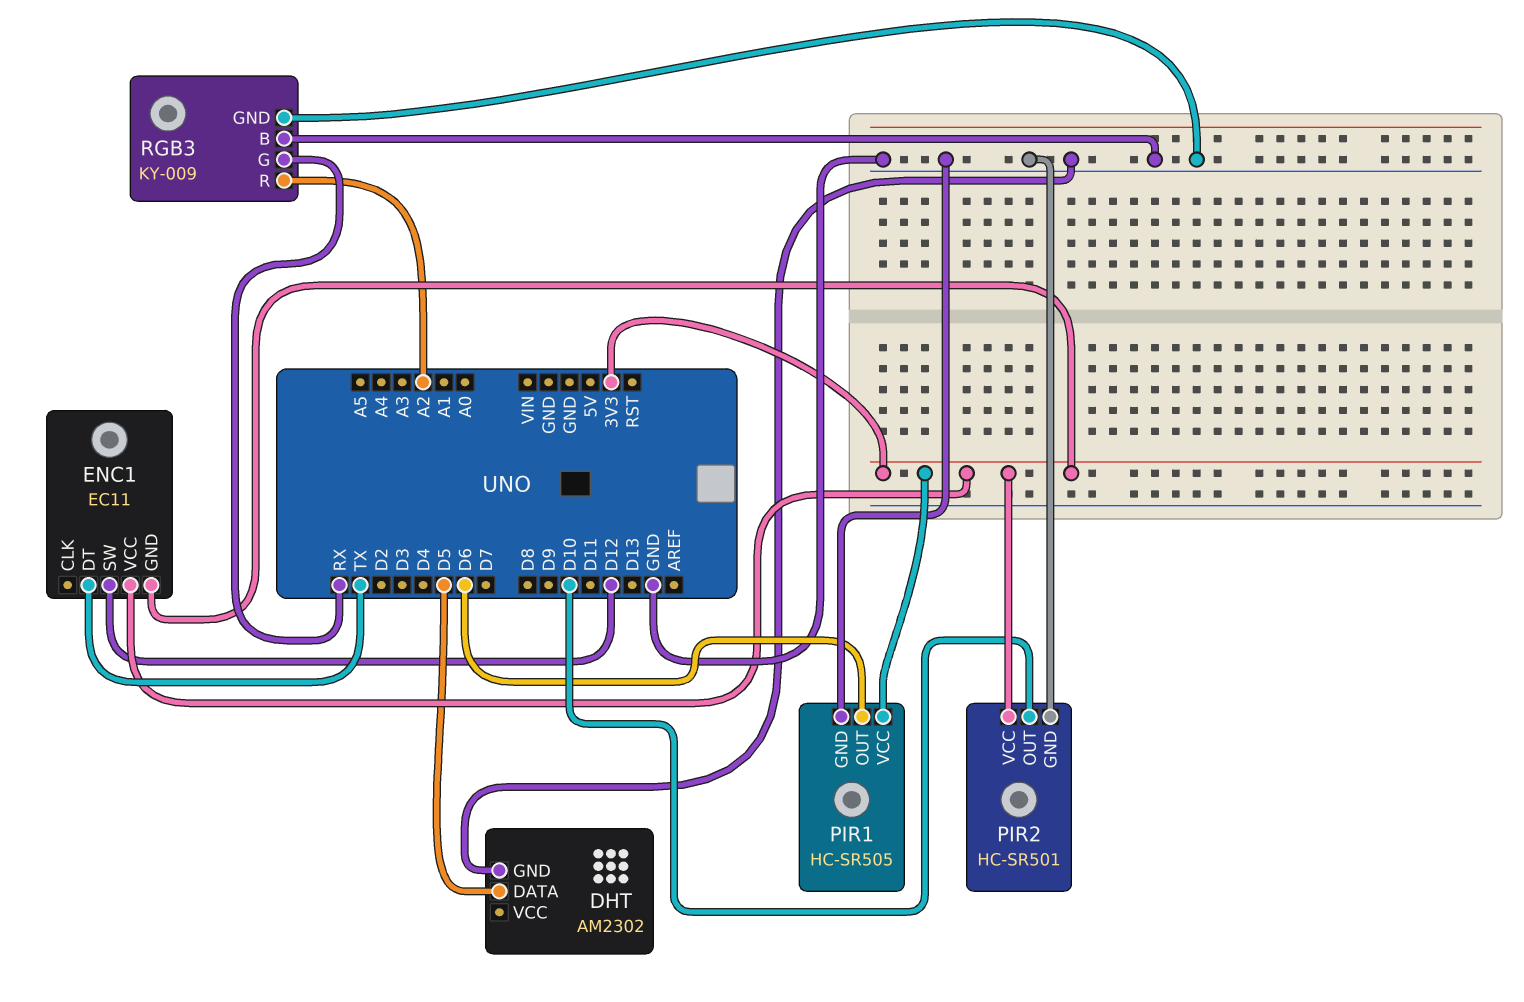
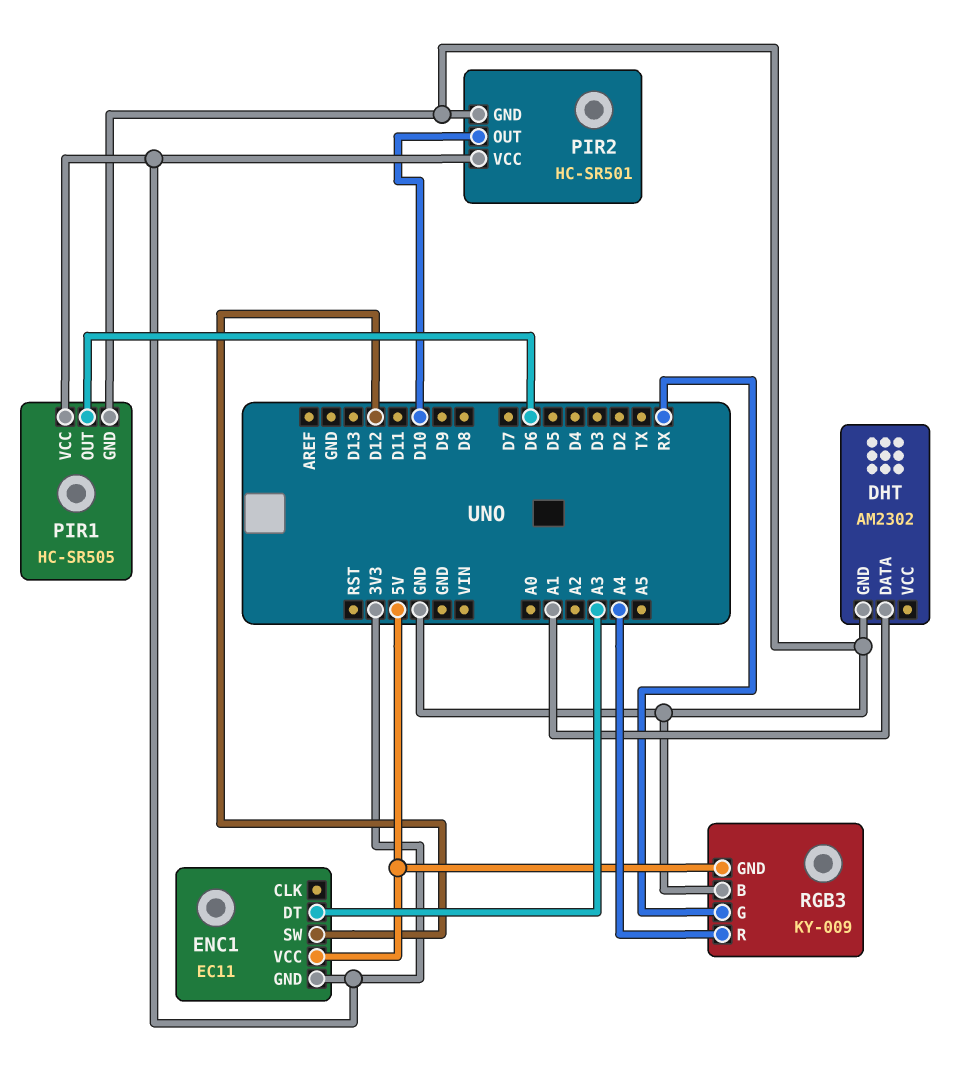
DHT pin DATA: D5 -> A1
ENC1 pin DT: TX -> A3
ENC1 pin VCC: 3V3 -> 5V
RGB3 pin GND: GND -> 5V
RGB3 pin R: A2 -> A4

